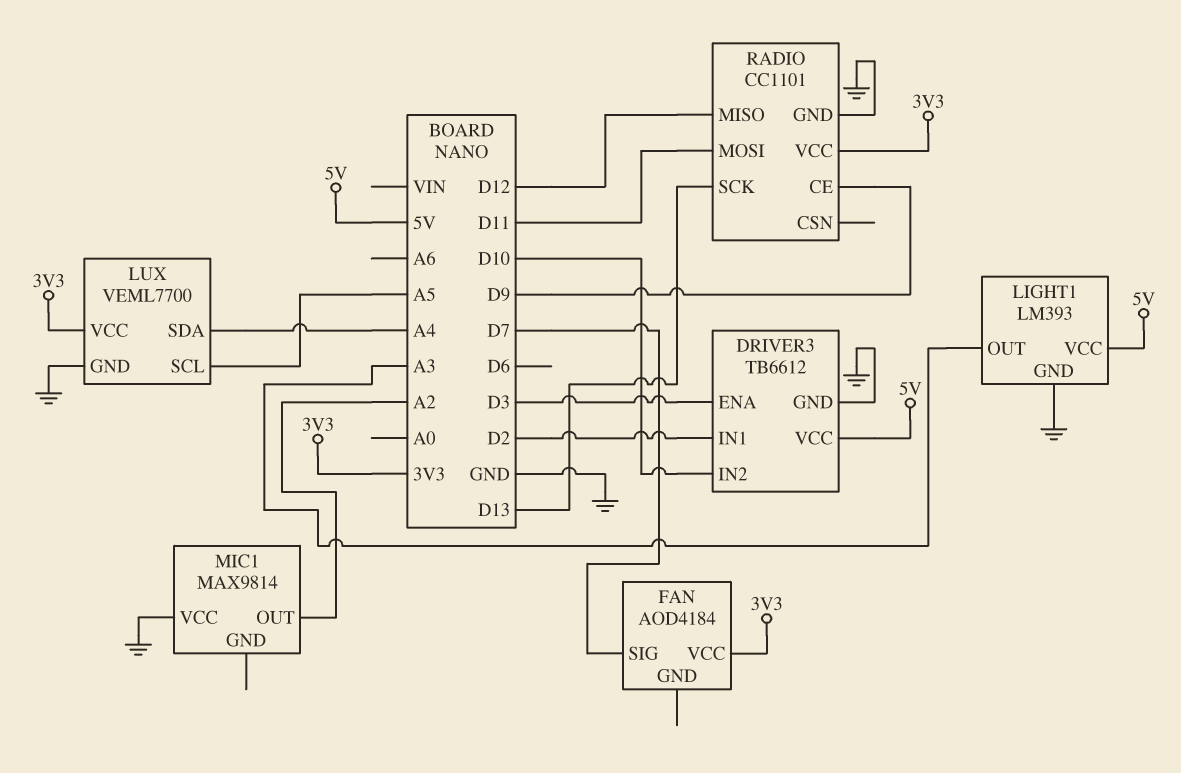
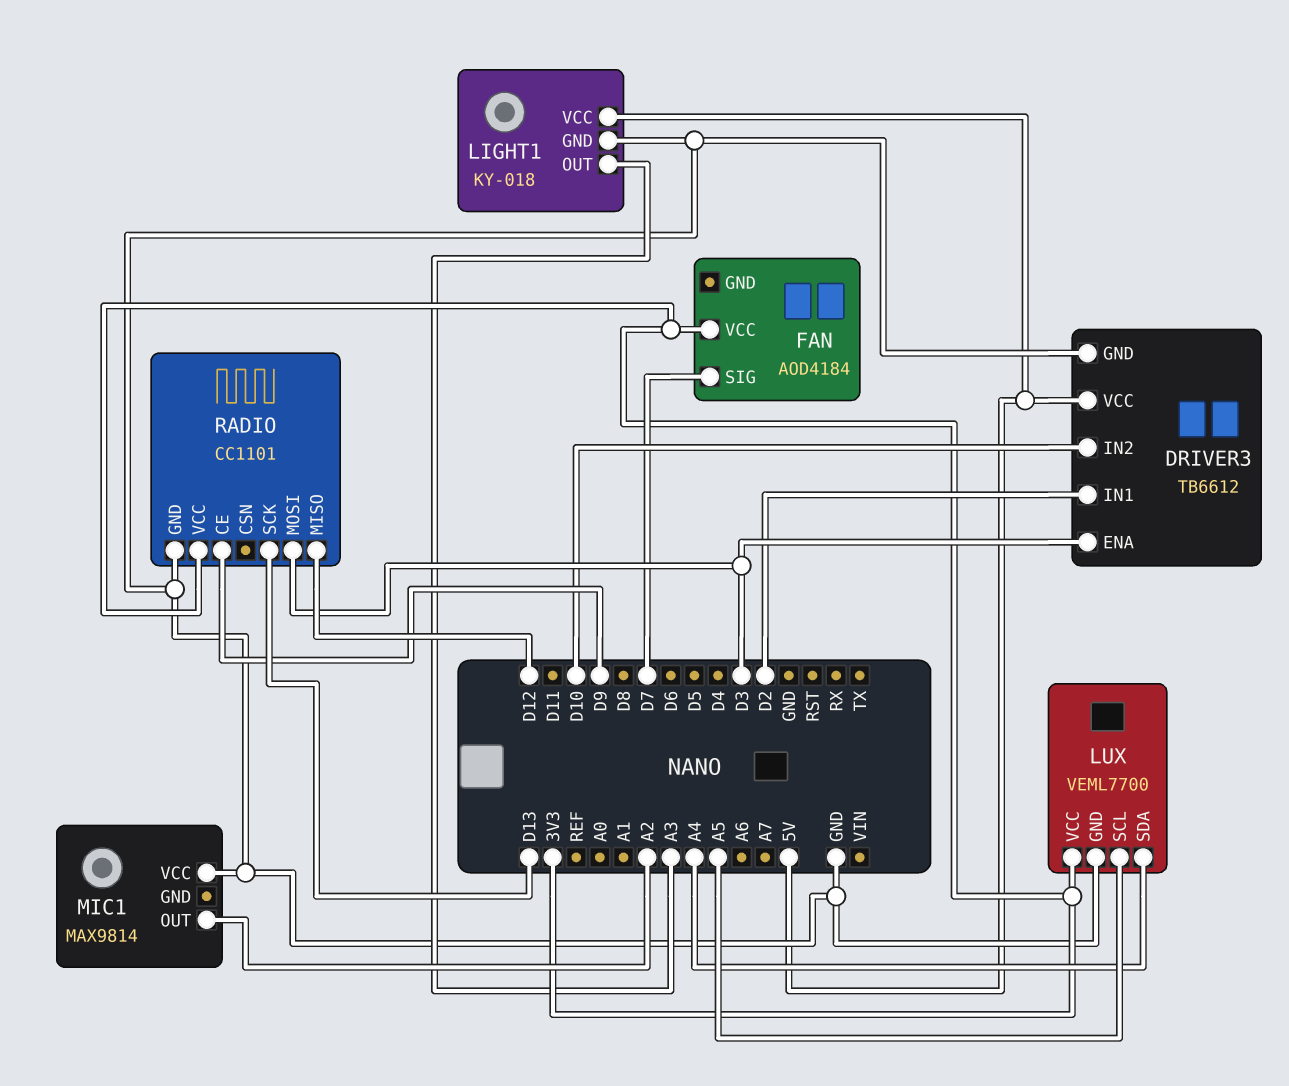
LIGHT1: LM393 -> KY-018
RADIO pin MOSI: D11 -> D3

